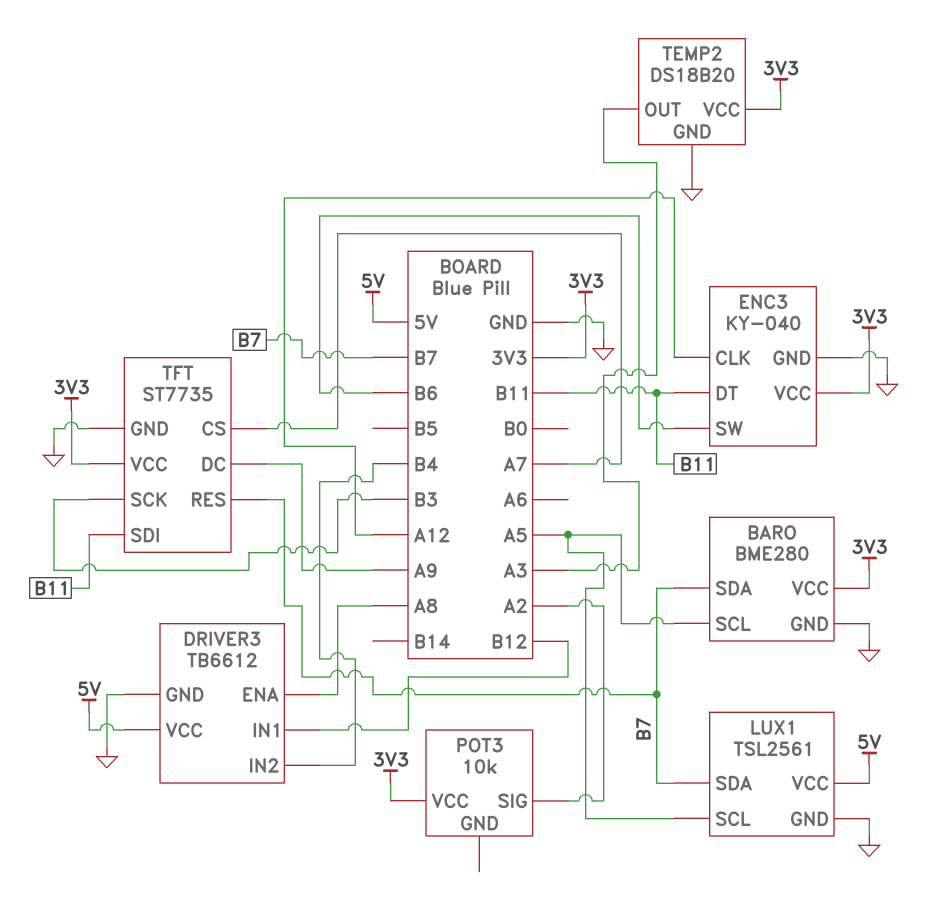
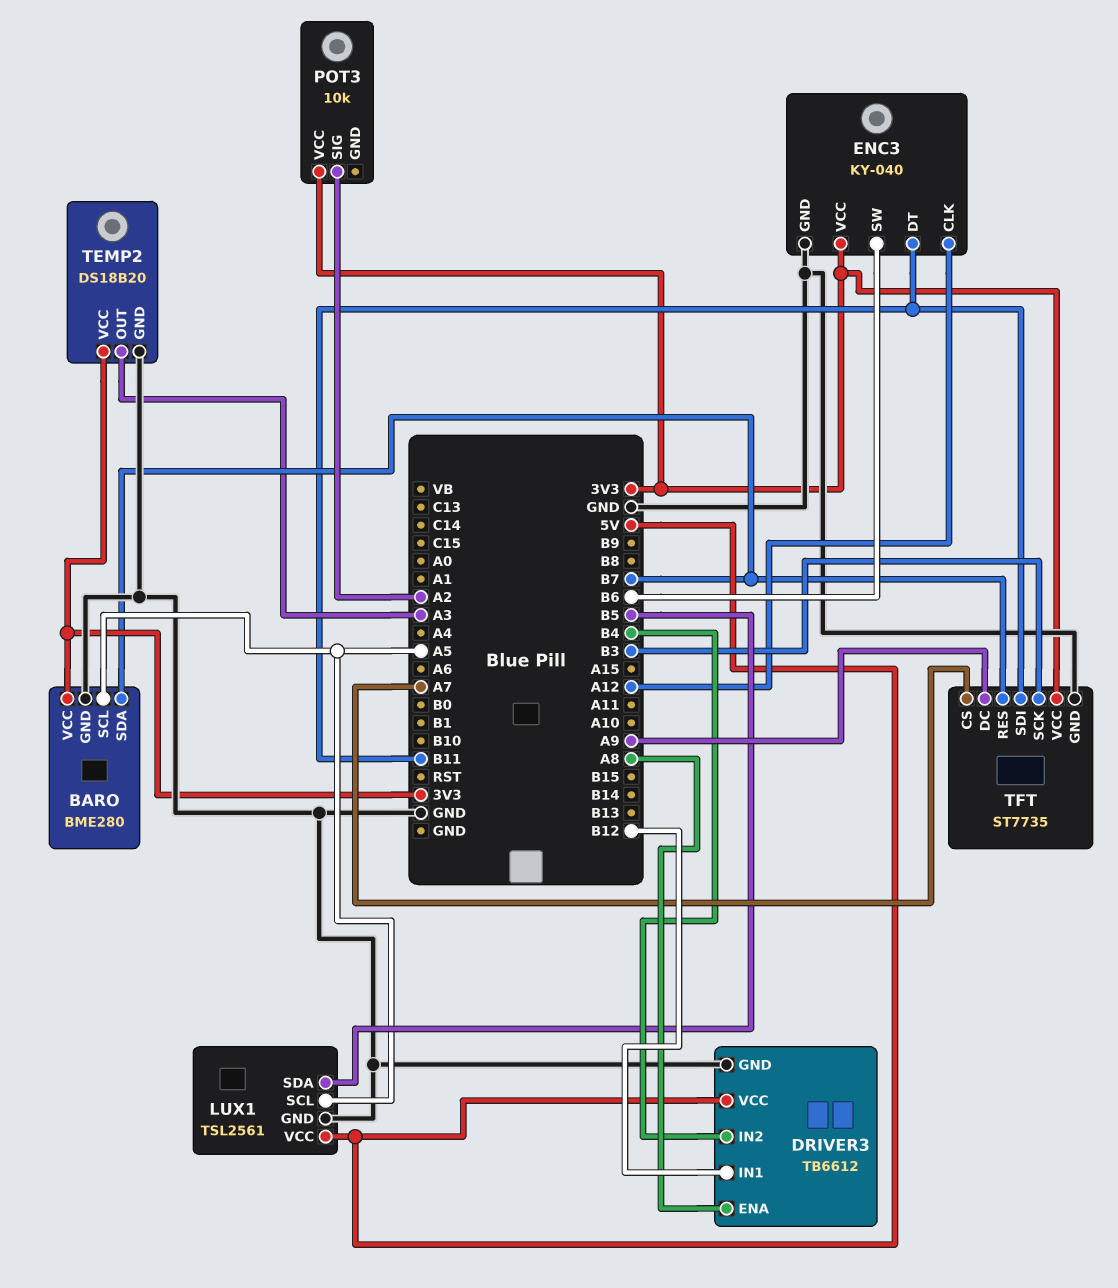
LUX1 pin SDA: B7 -> B5

